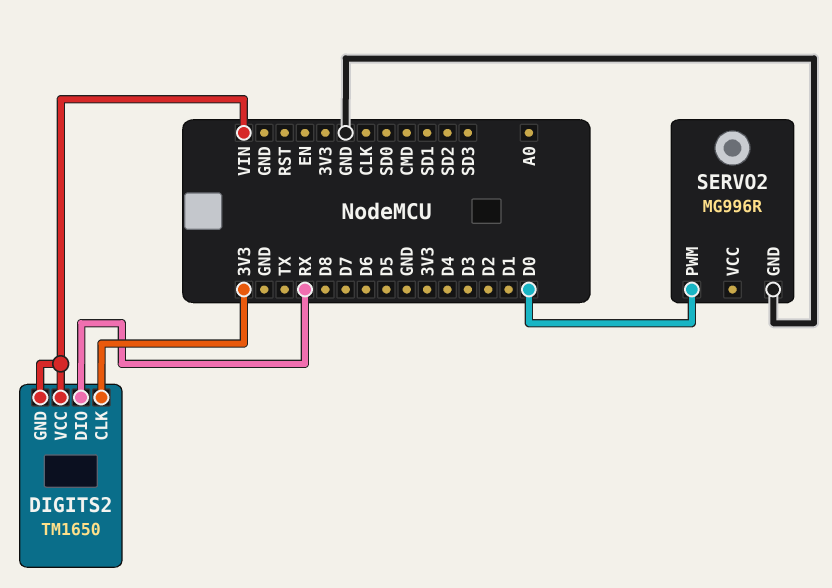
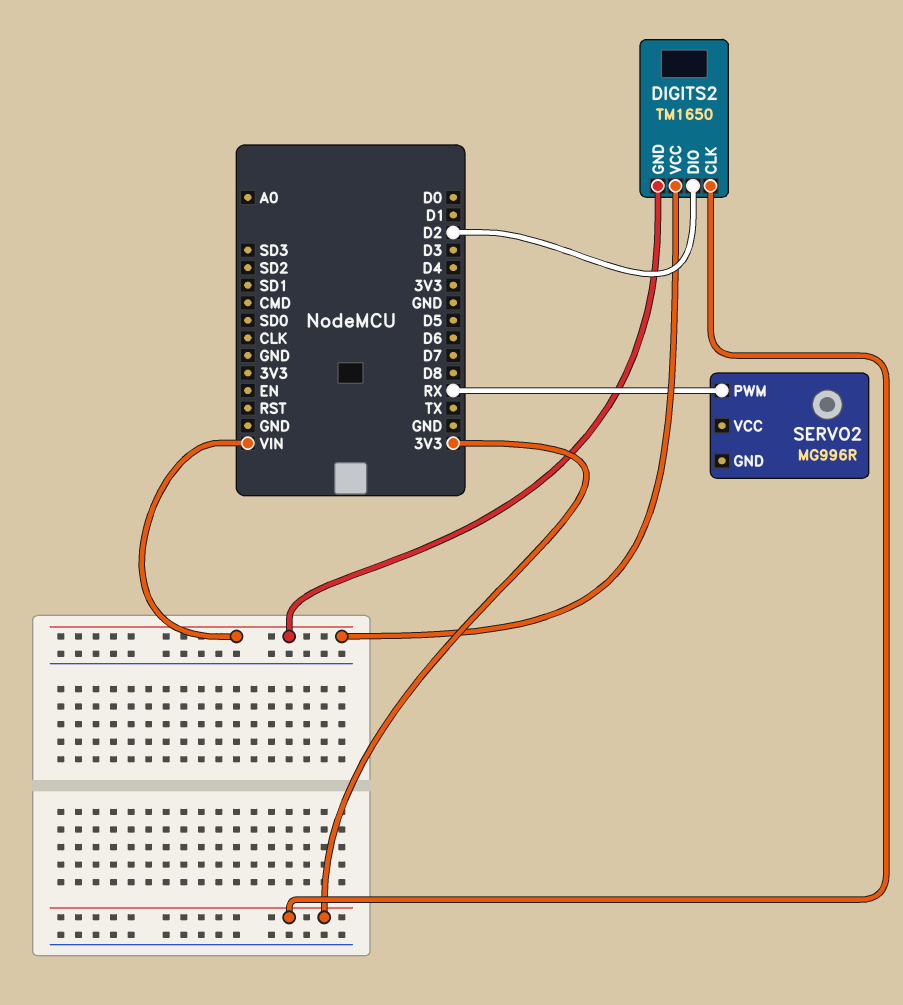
DIGITS2 pin DIO: RX -> D2
SERVO2 pin GND: GND -> none
SERVO2 pin PWM: D0 -> RX

